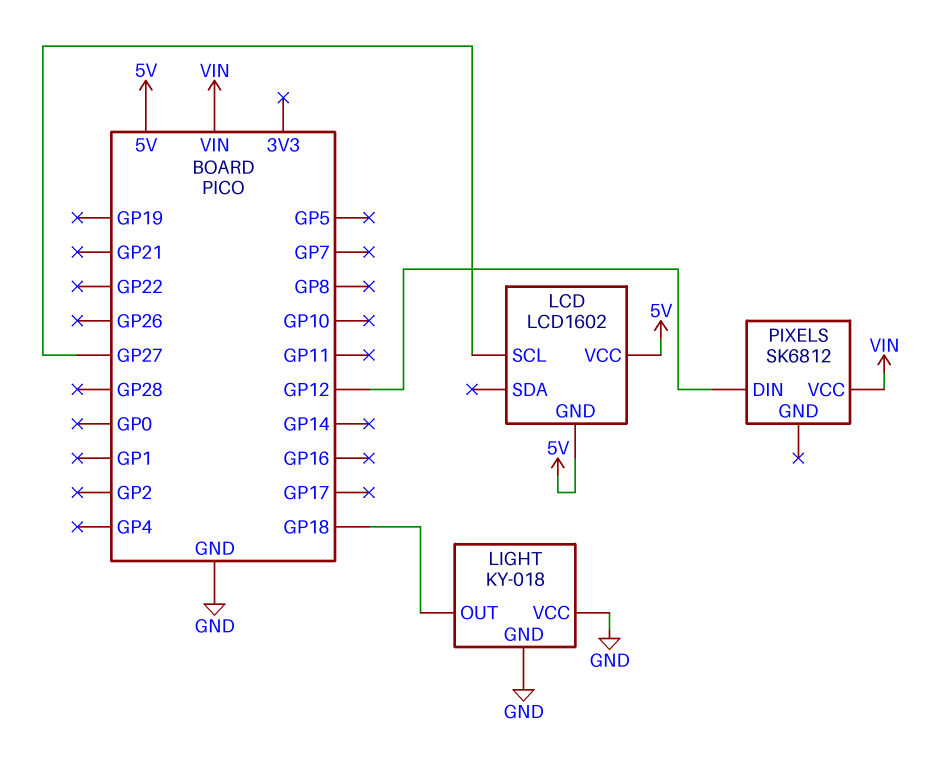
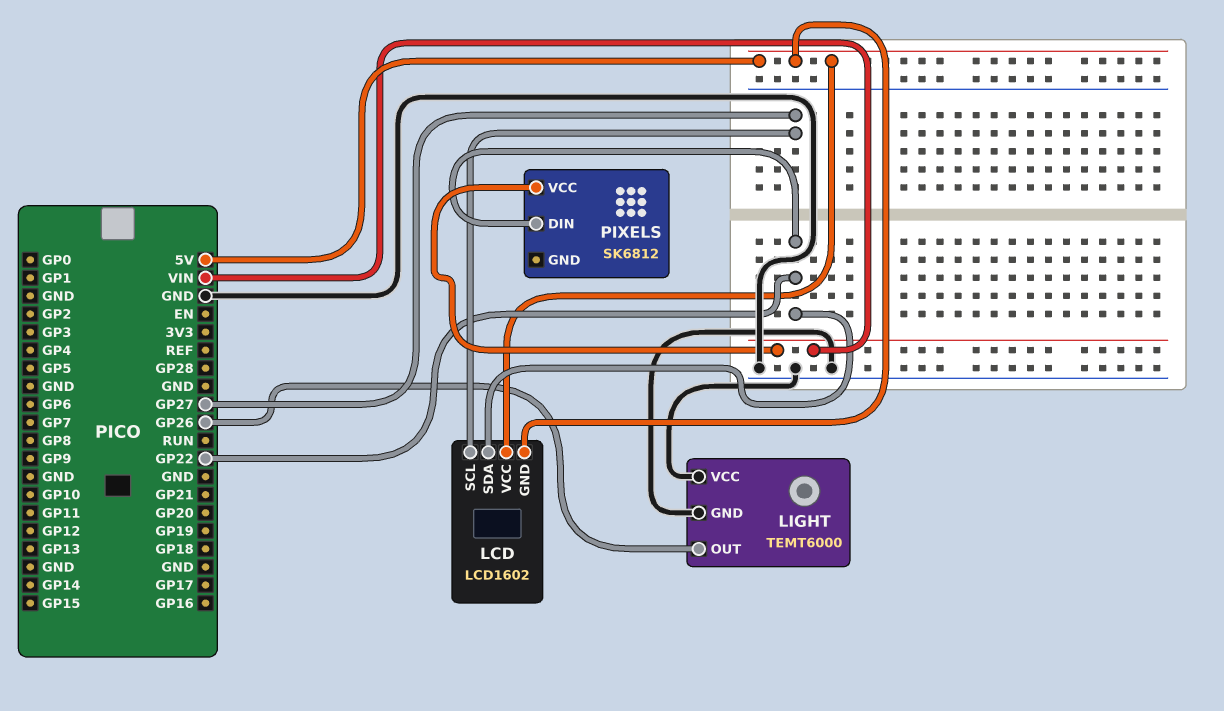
LCD pin SDA: none -> GP22
LIGHT: KY-018 -> TEMT6000
LIGHT pin OUT: GP18 -> GP26
PIXELS pin DIN: GP12 -> GP22

